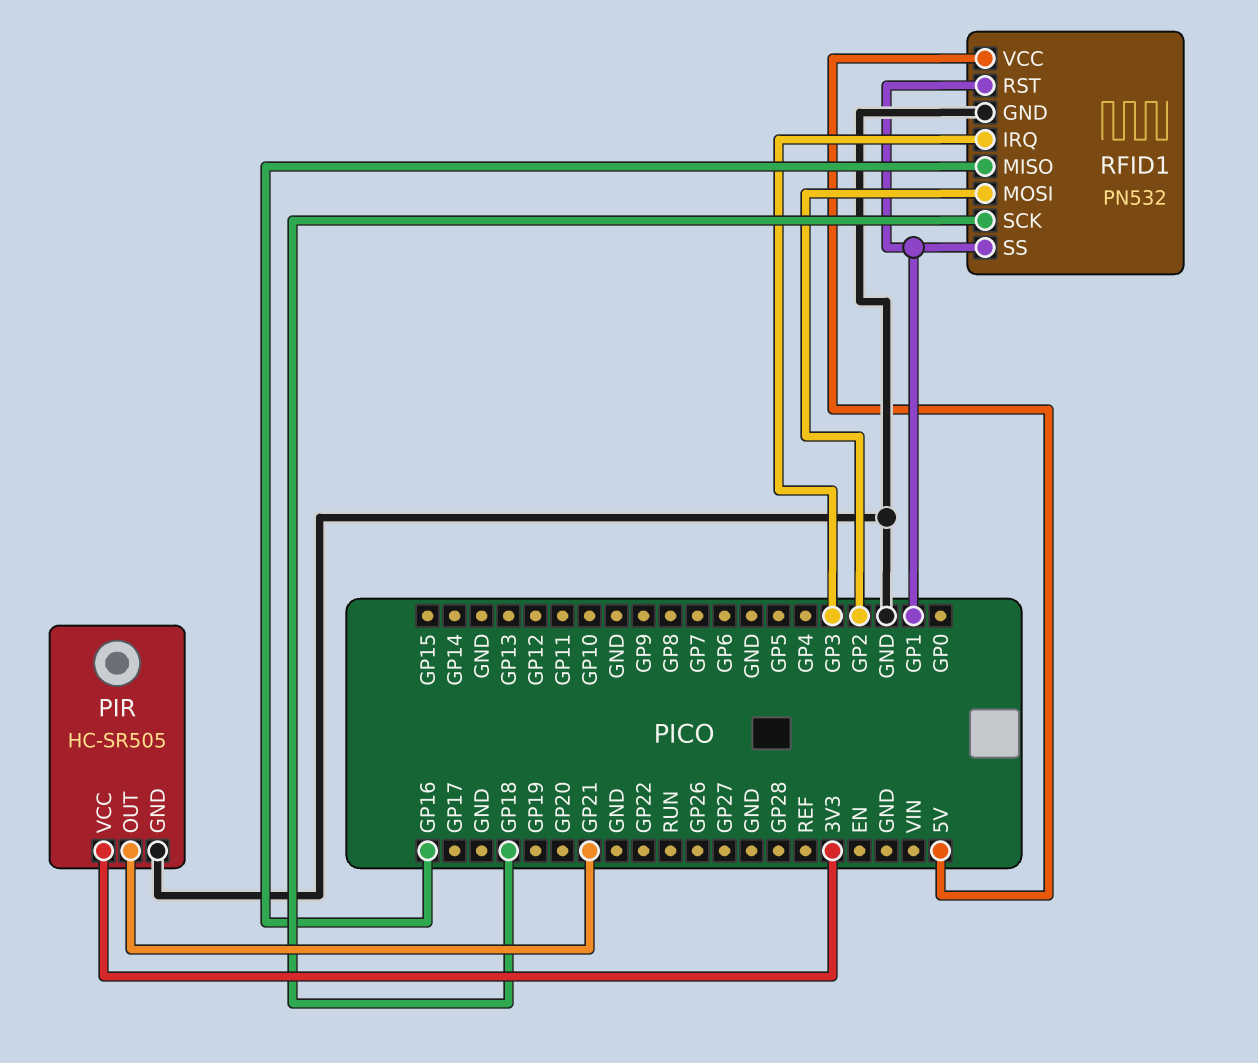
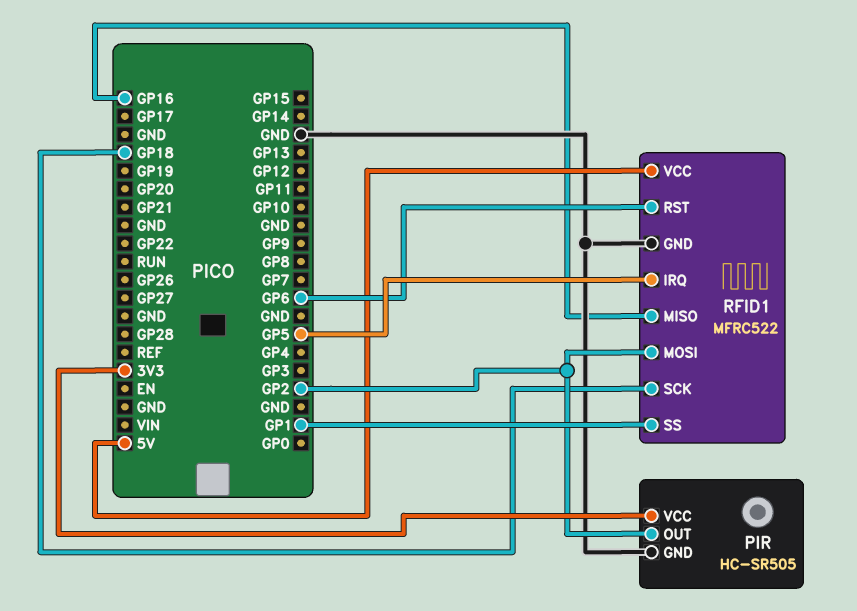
PIR pin OUT: GP21 -> GP2
RFID1: PN532 -> MFRC522
RFID1 pin IRQ: GP3 -> GP5
RFID1 pin RST: GP1 -> GP6

